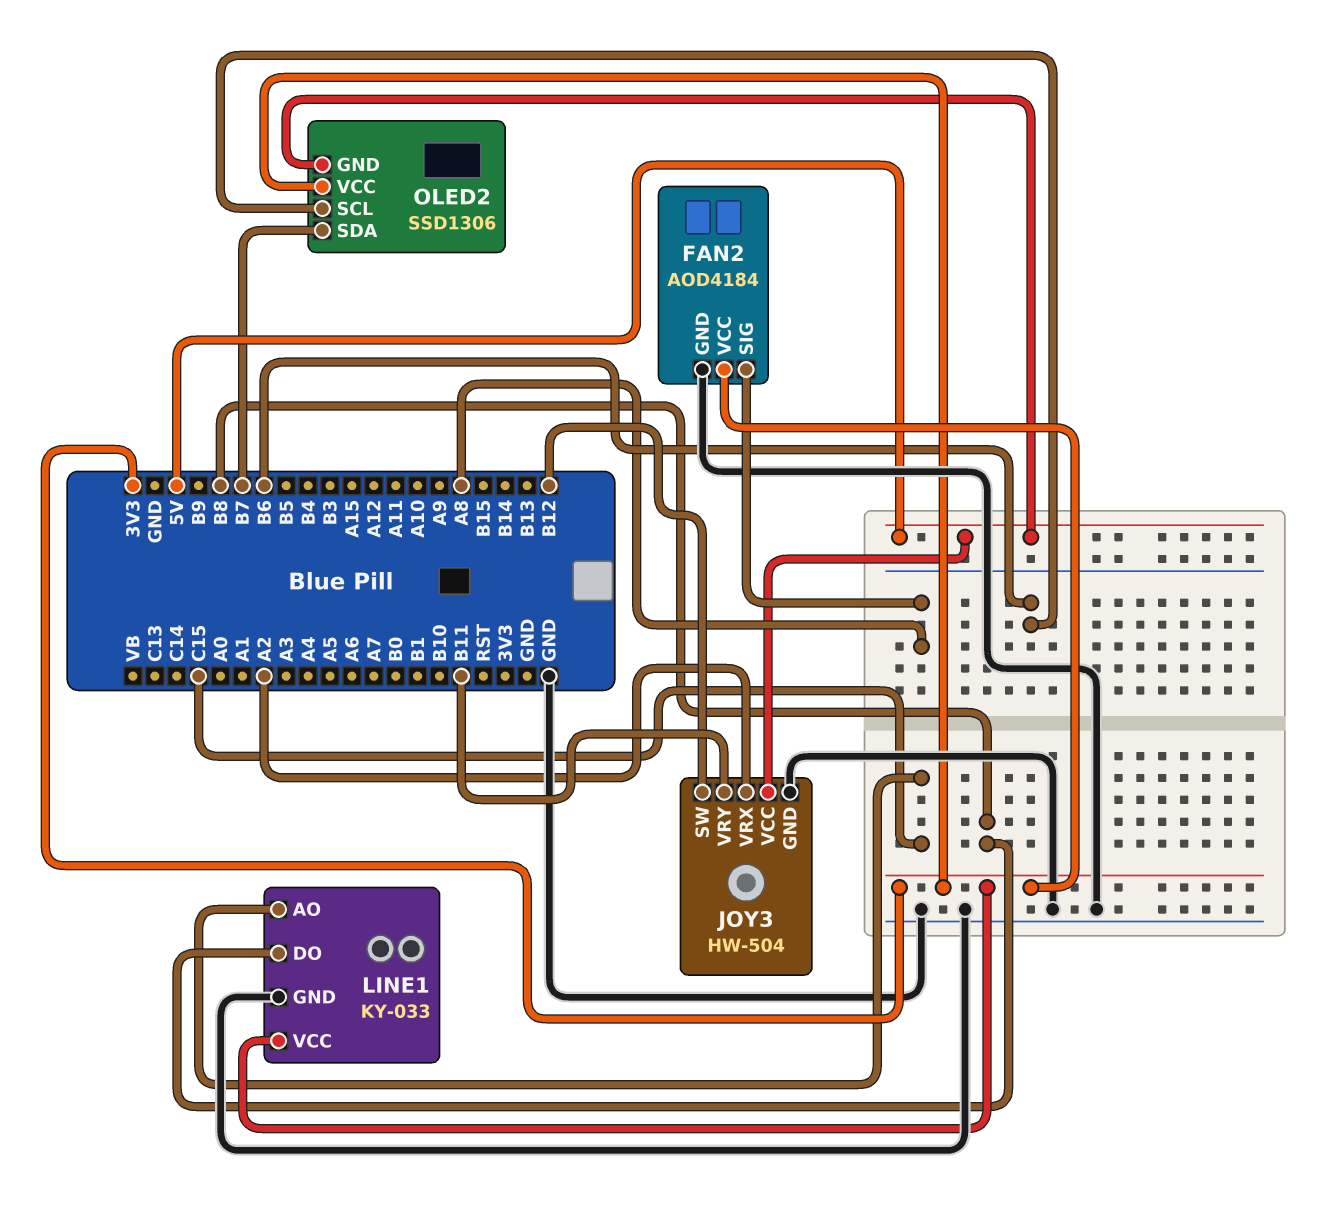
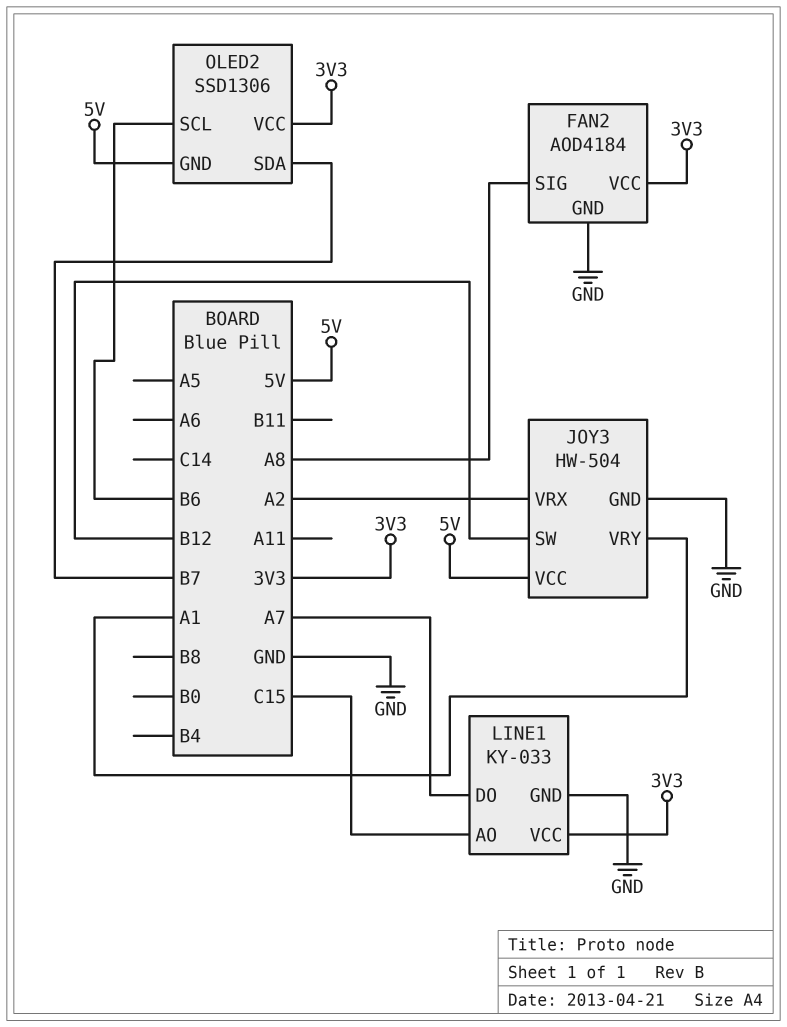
JOY3 pin VRY: B11 -> A1
LINE1 pin DO: B8 -> A7

